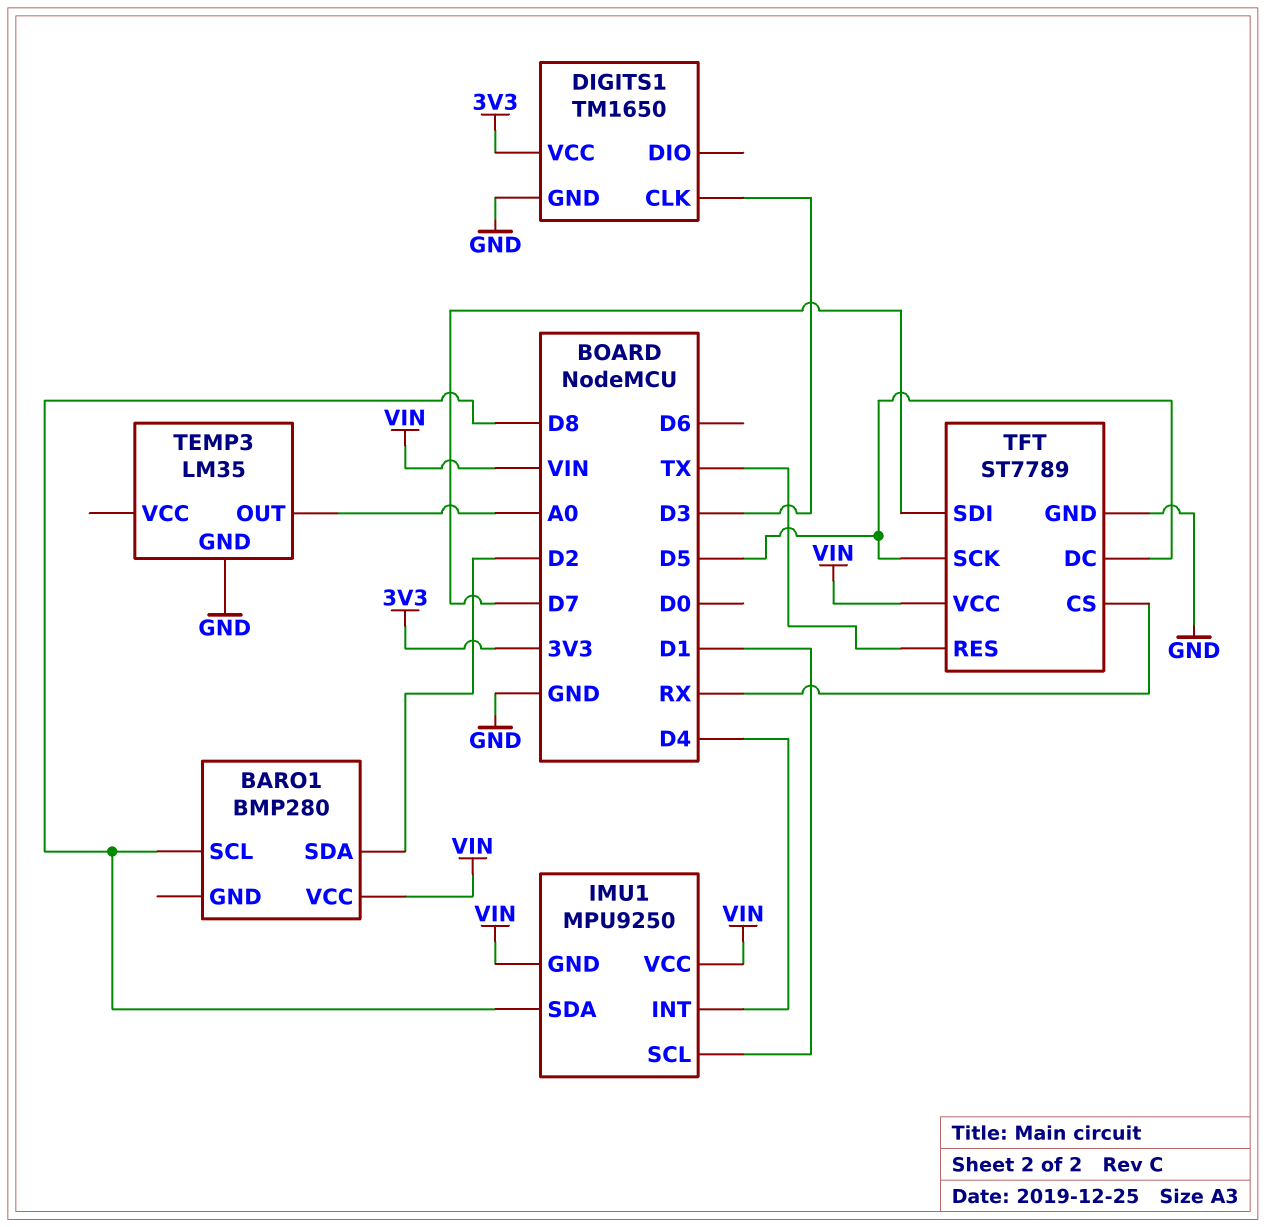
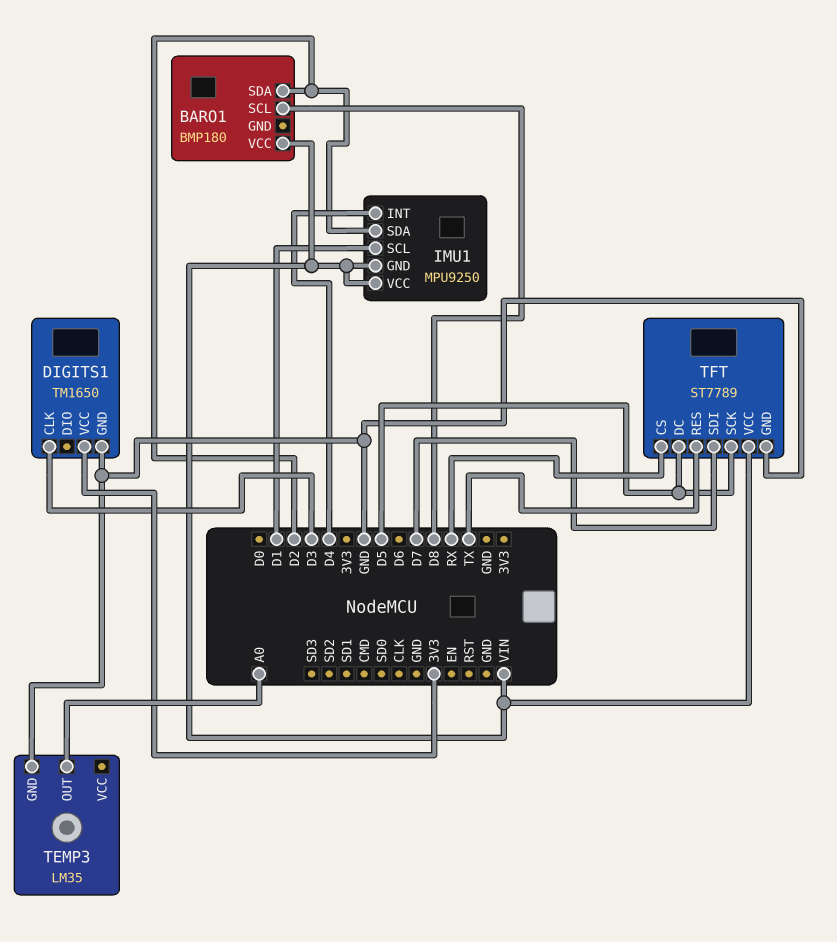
BARO1: BMP280 -> BMP180
IMU1 pin SDA: D8 -> D2

